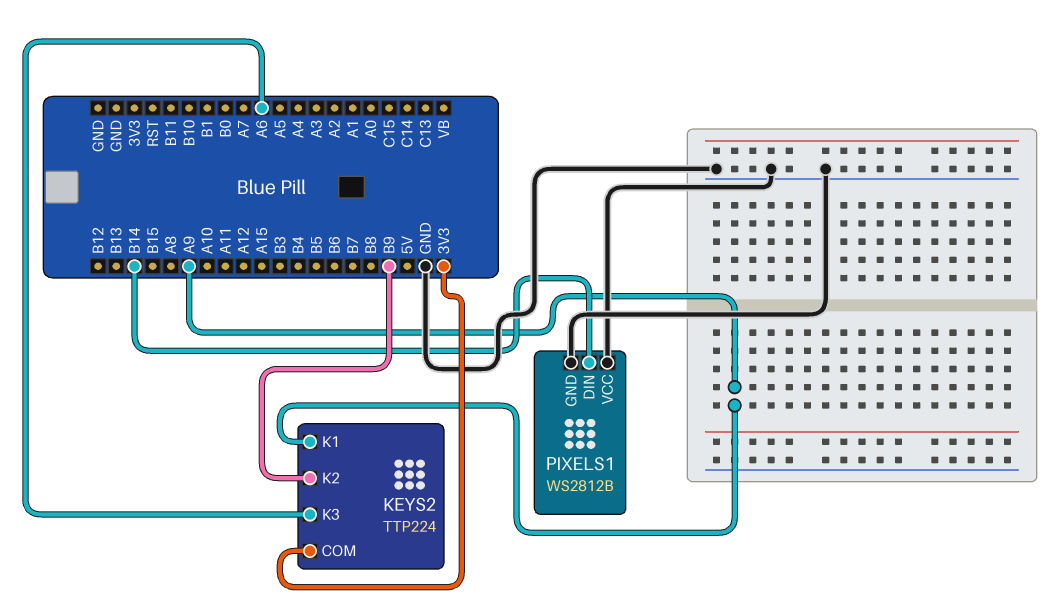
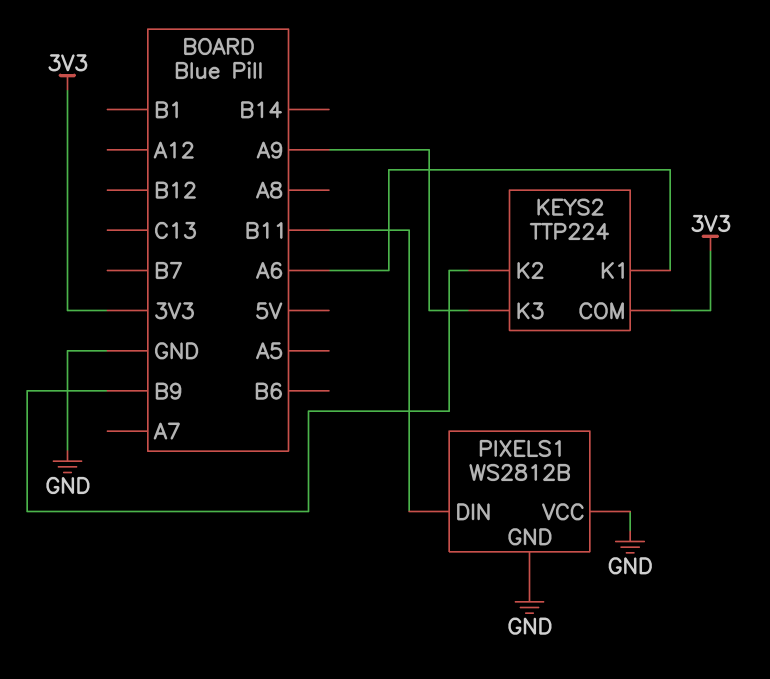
KEYS2 pin K1: A9 -> A6
KEYS2 pin K3: A6 -> A9
PIXELS1 pin DIN: B14 -> B11

